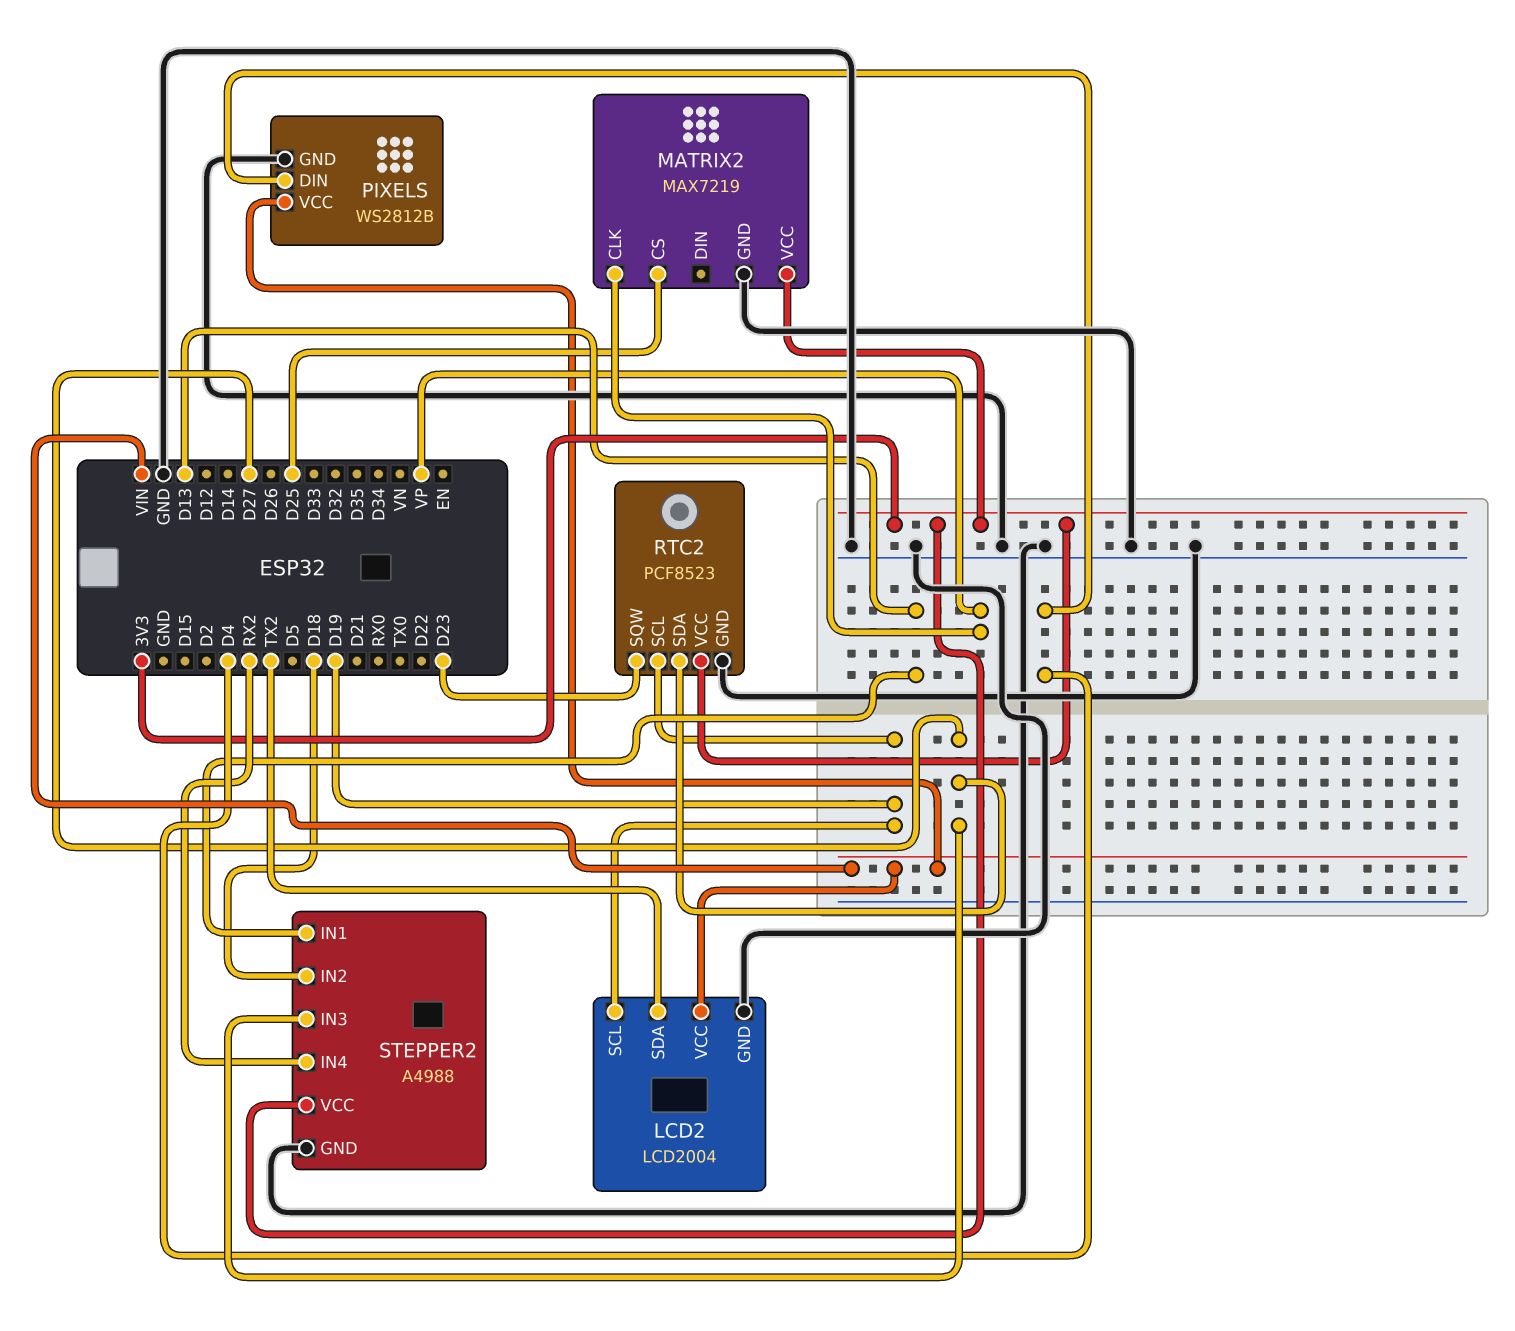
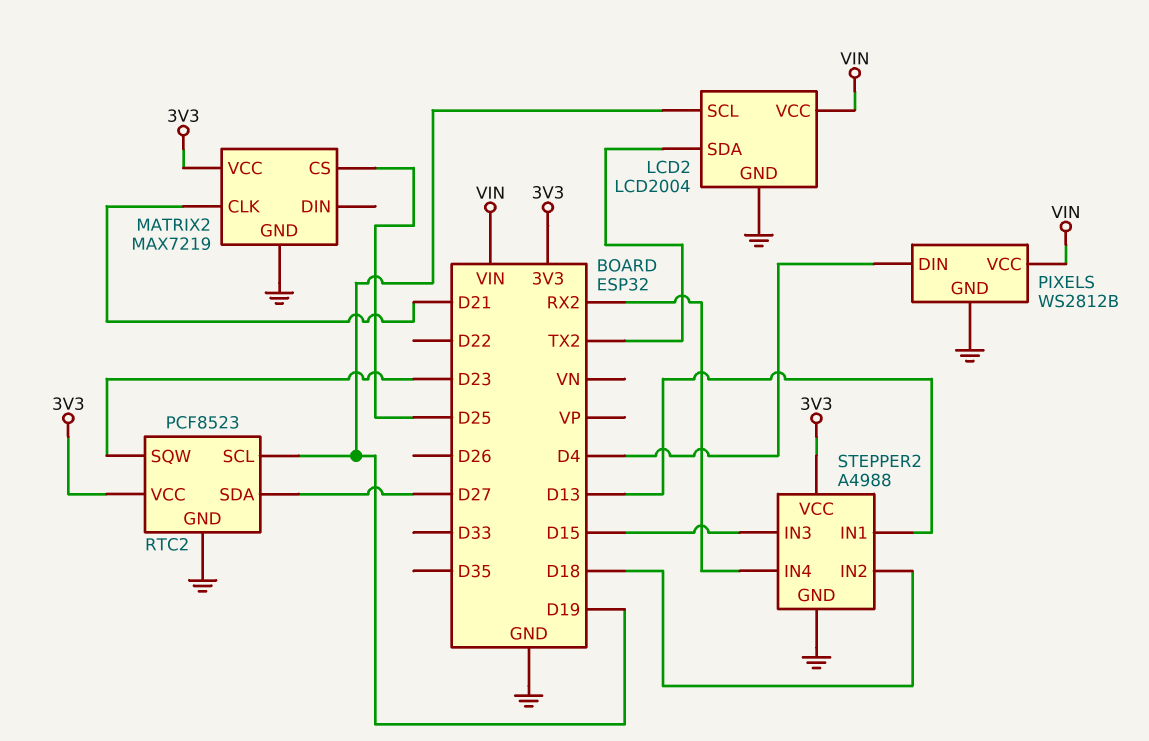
MATRIX2 pin CLK: VP -> D21
STEPPER2 pin IN3: D27 -> D15

